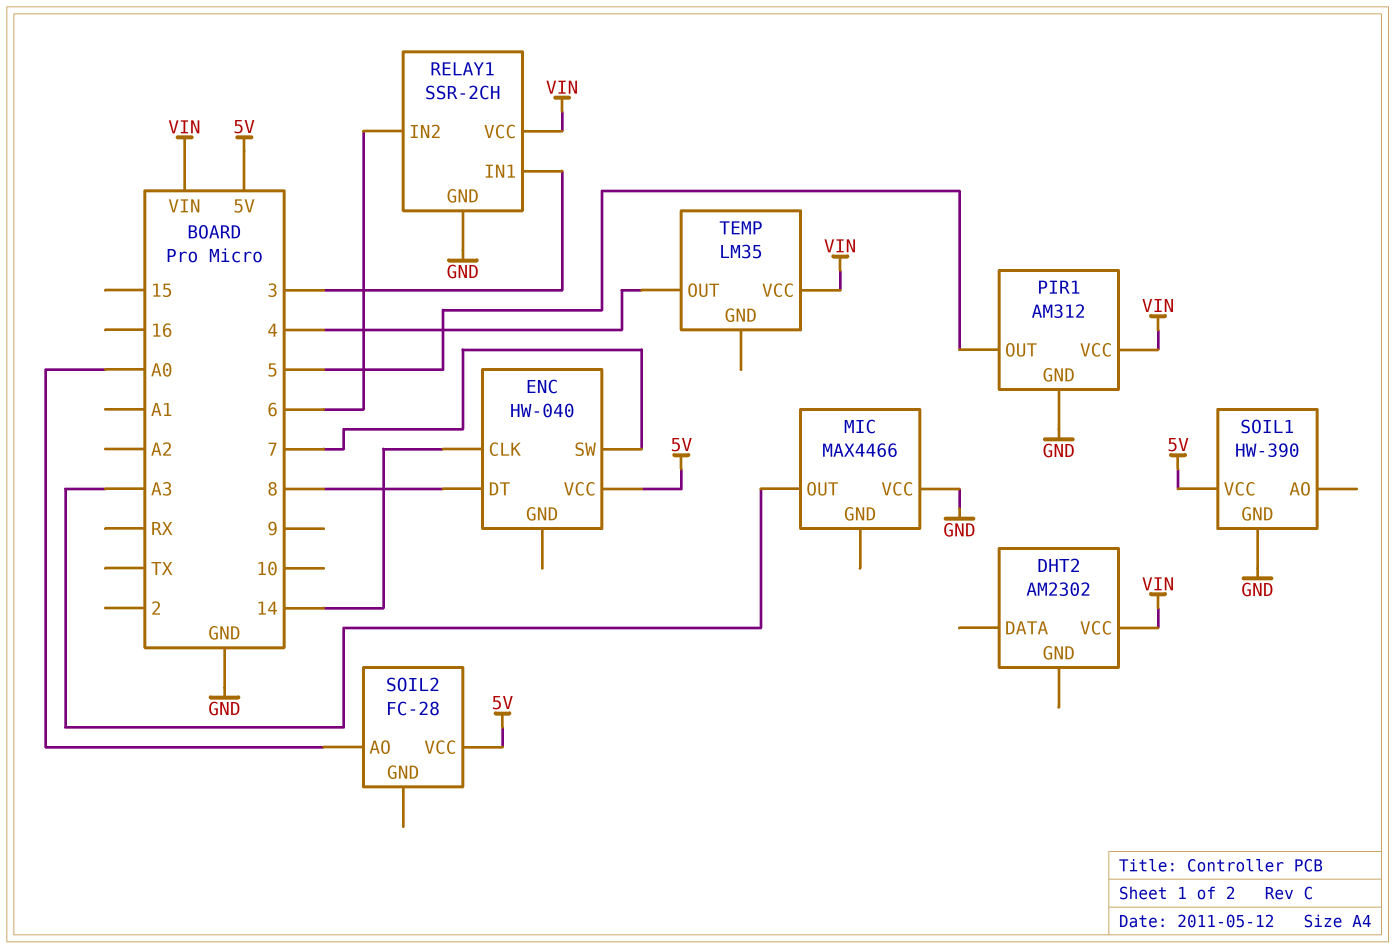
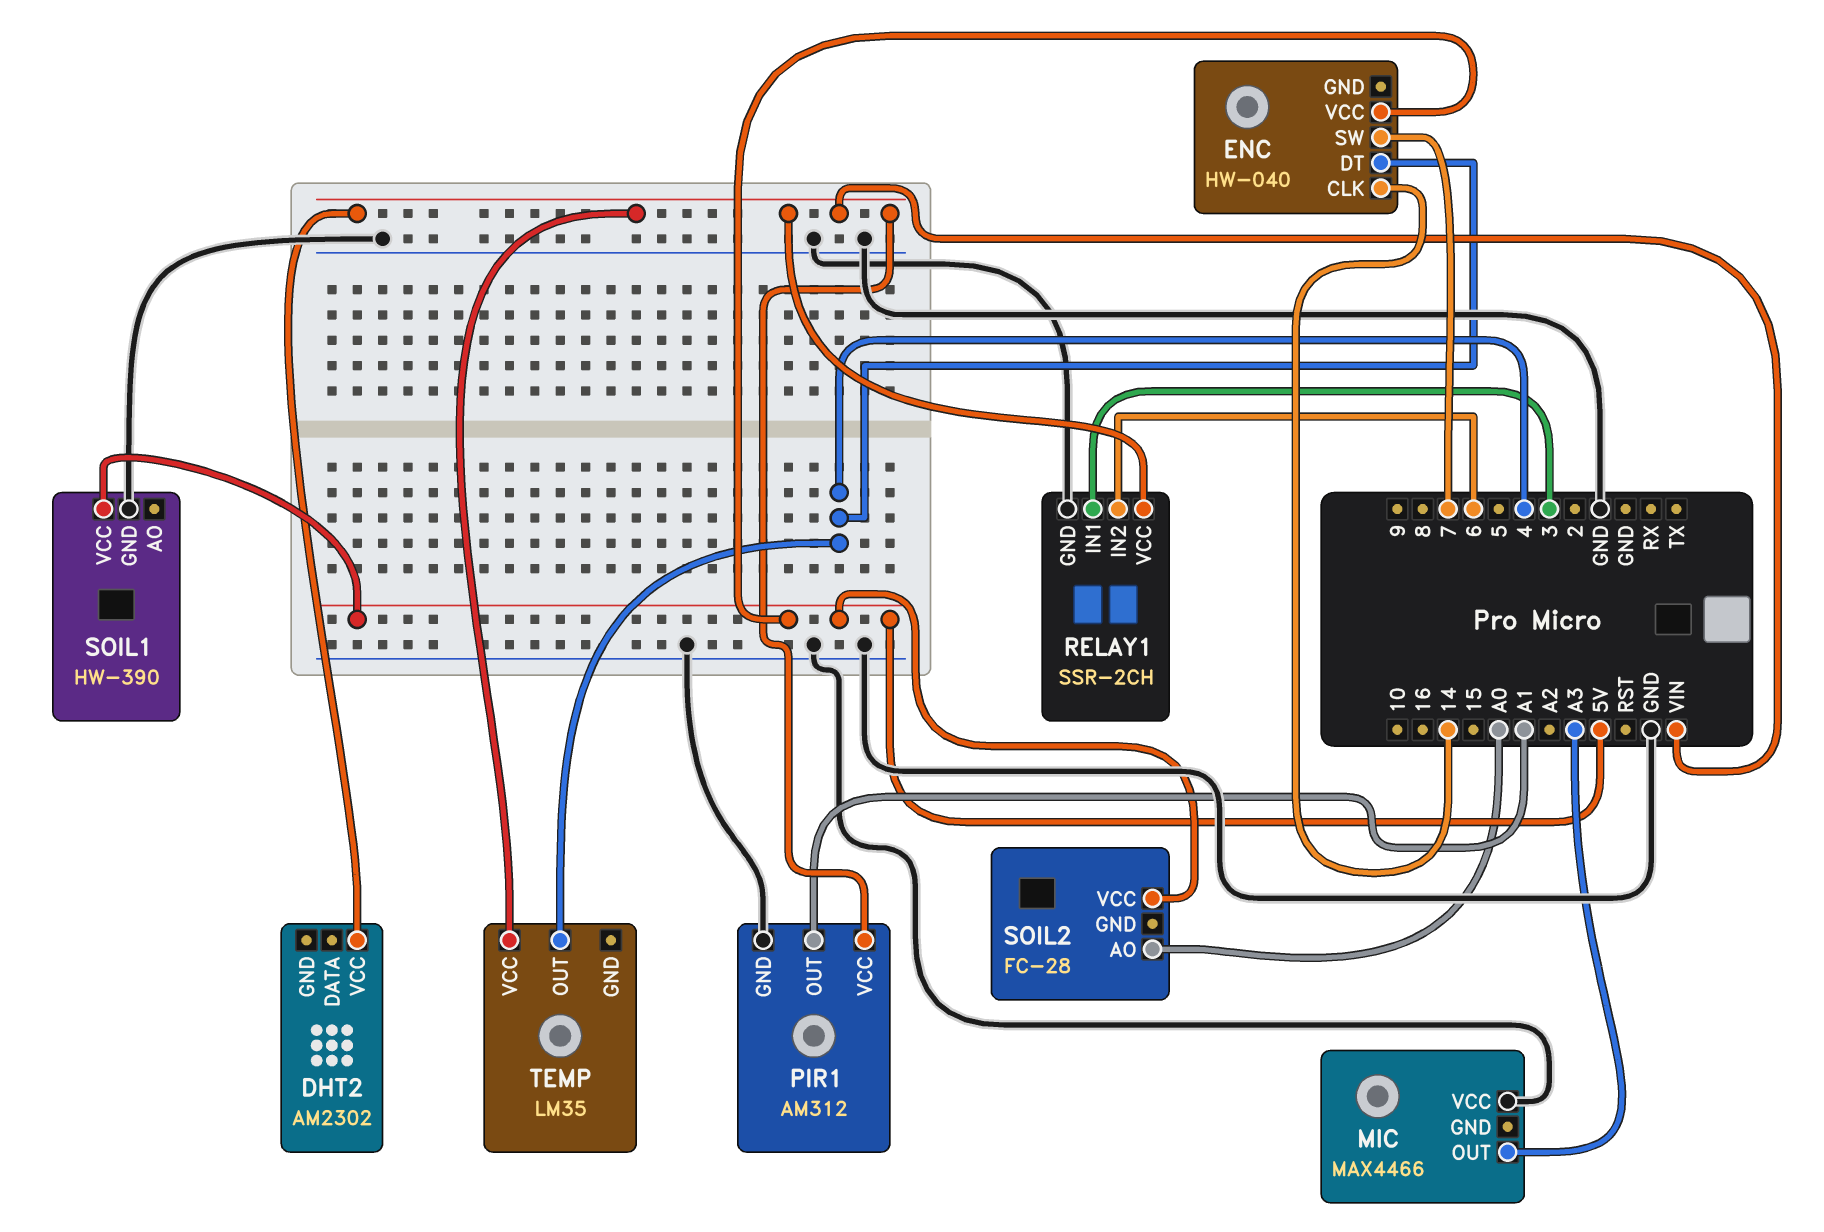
ENC pin DT: 8 -> 4
PIR1 pin OUT: 5 -> A1

